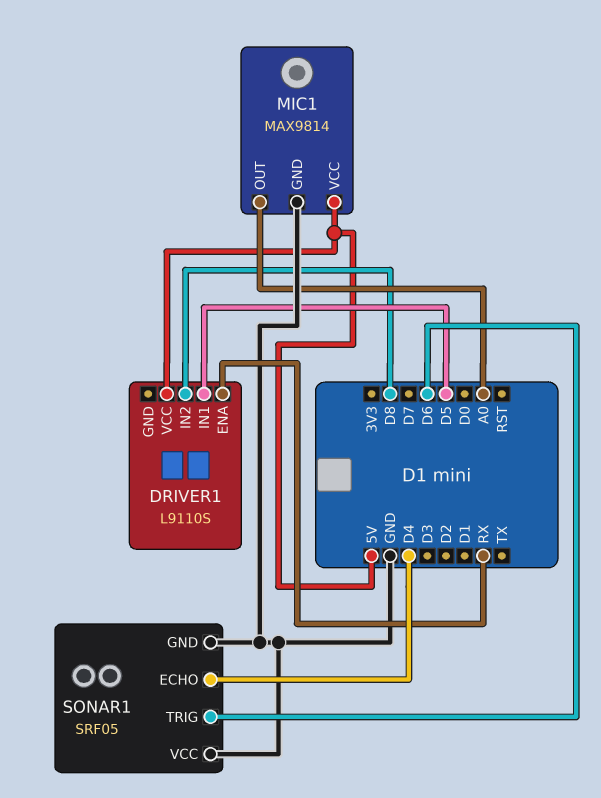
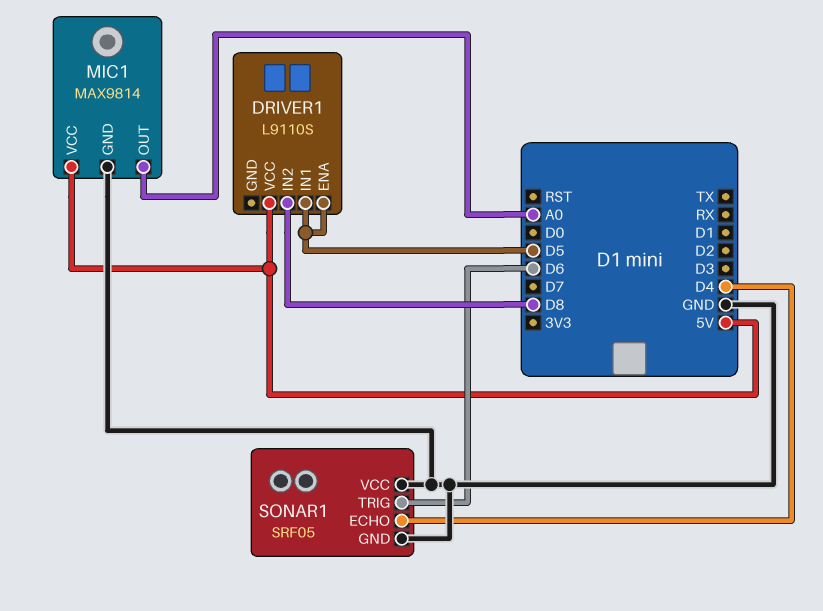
DRIVER1 pin ENA: RX -> D5

